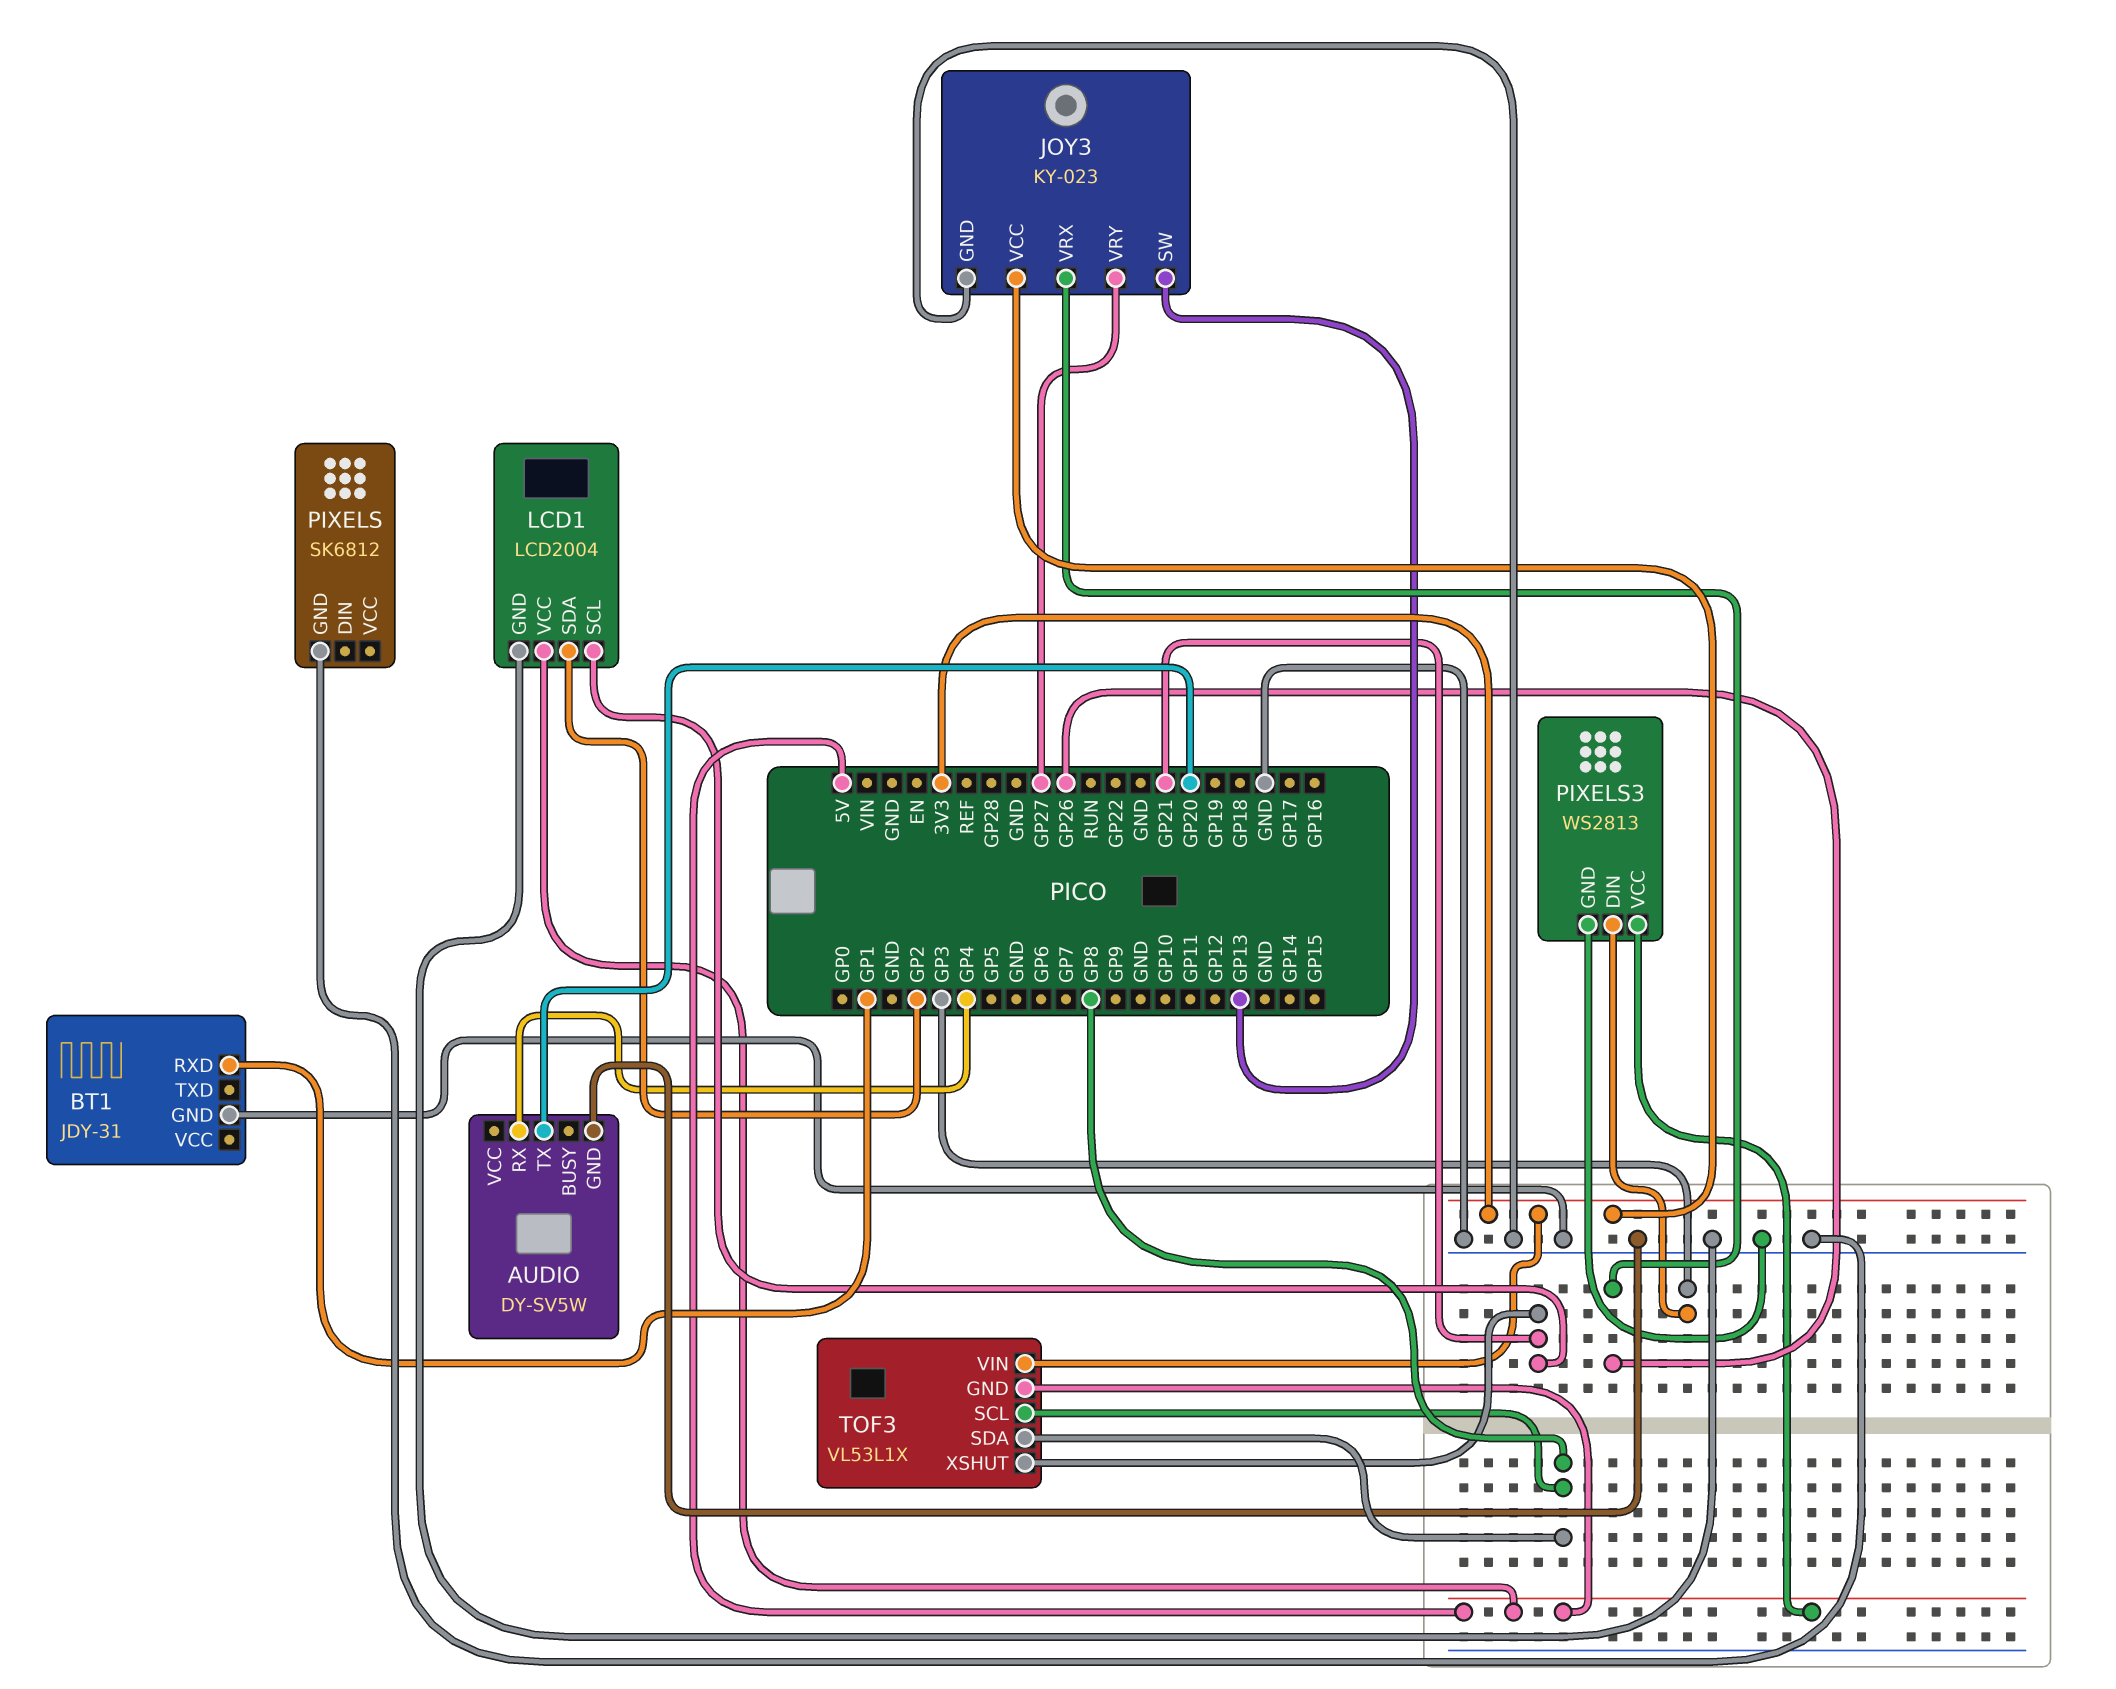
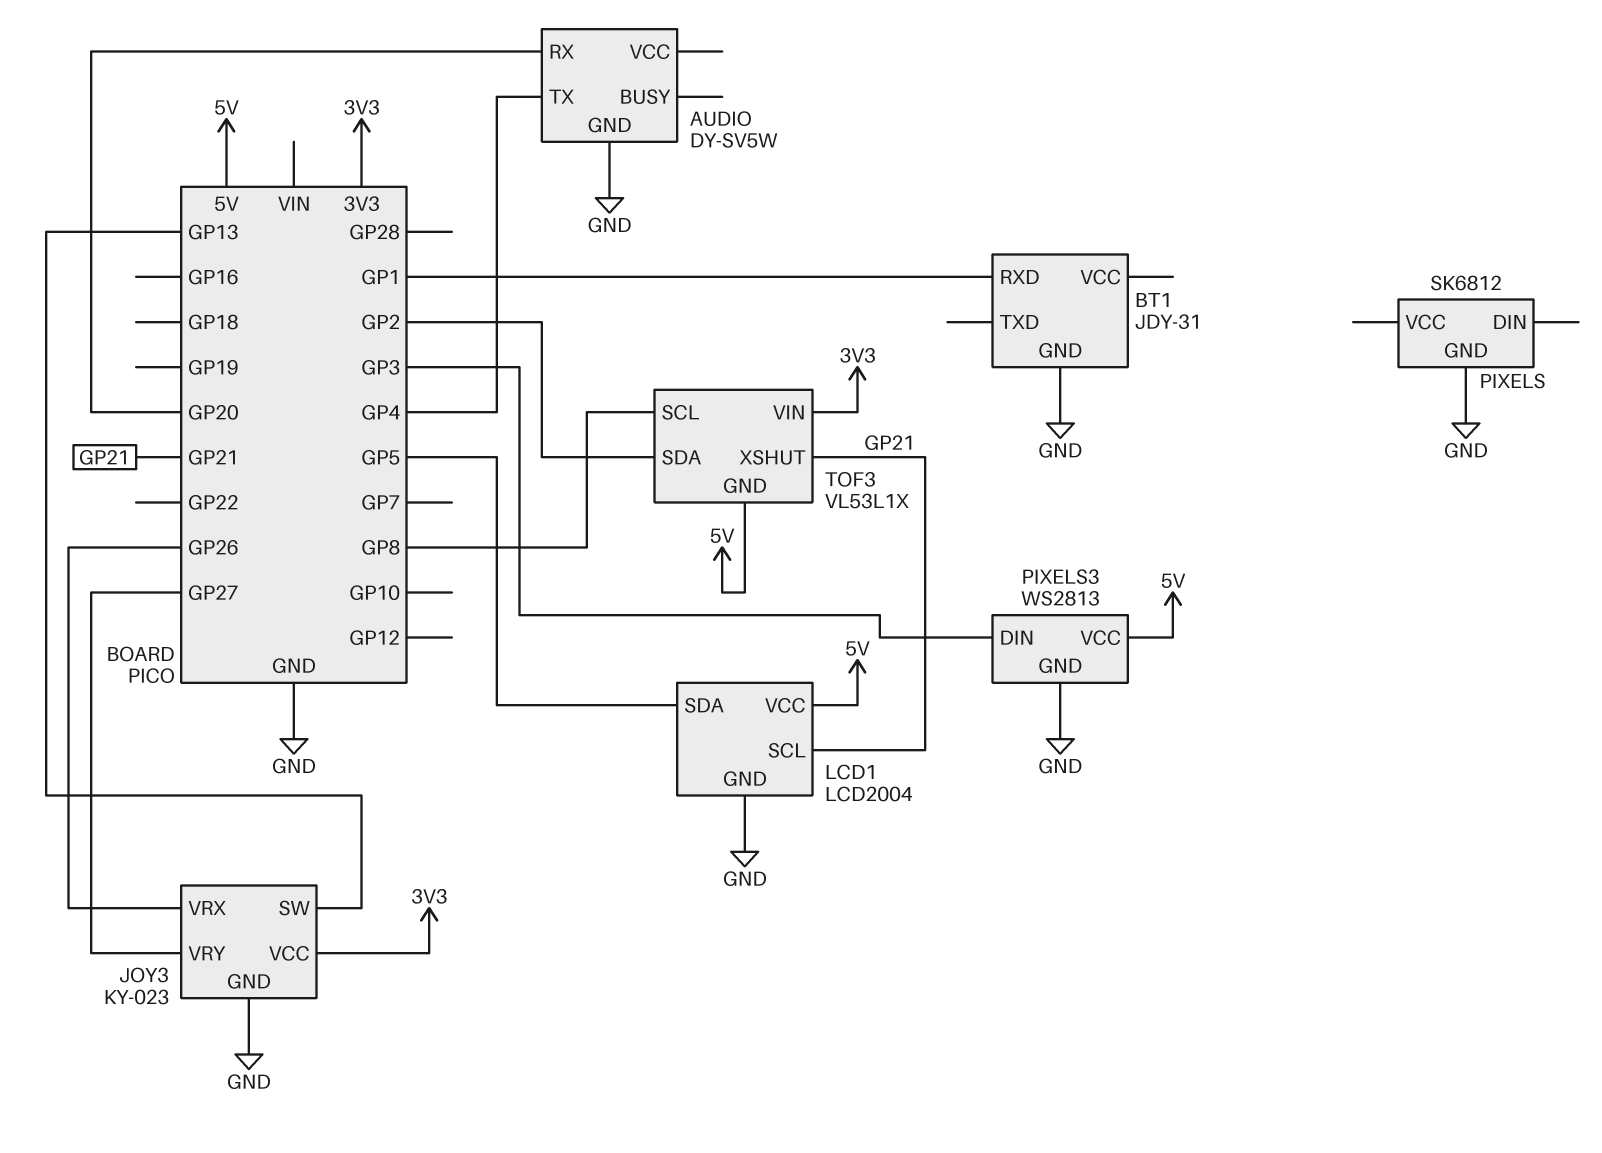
AUDIO pin RX: GP4 -> GP20
AUDIO pin TX: GP20 -> GP4
LCD1 pin SDA: GP2 -> GP5
TOF3 pin SDA: GP8 -> GP2

